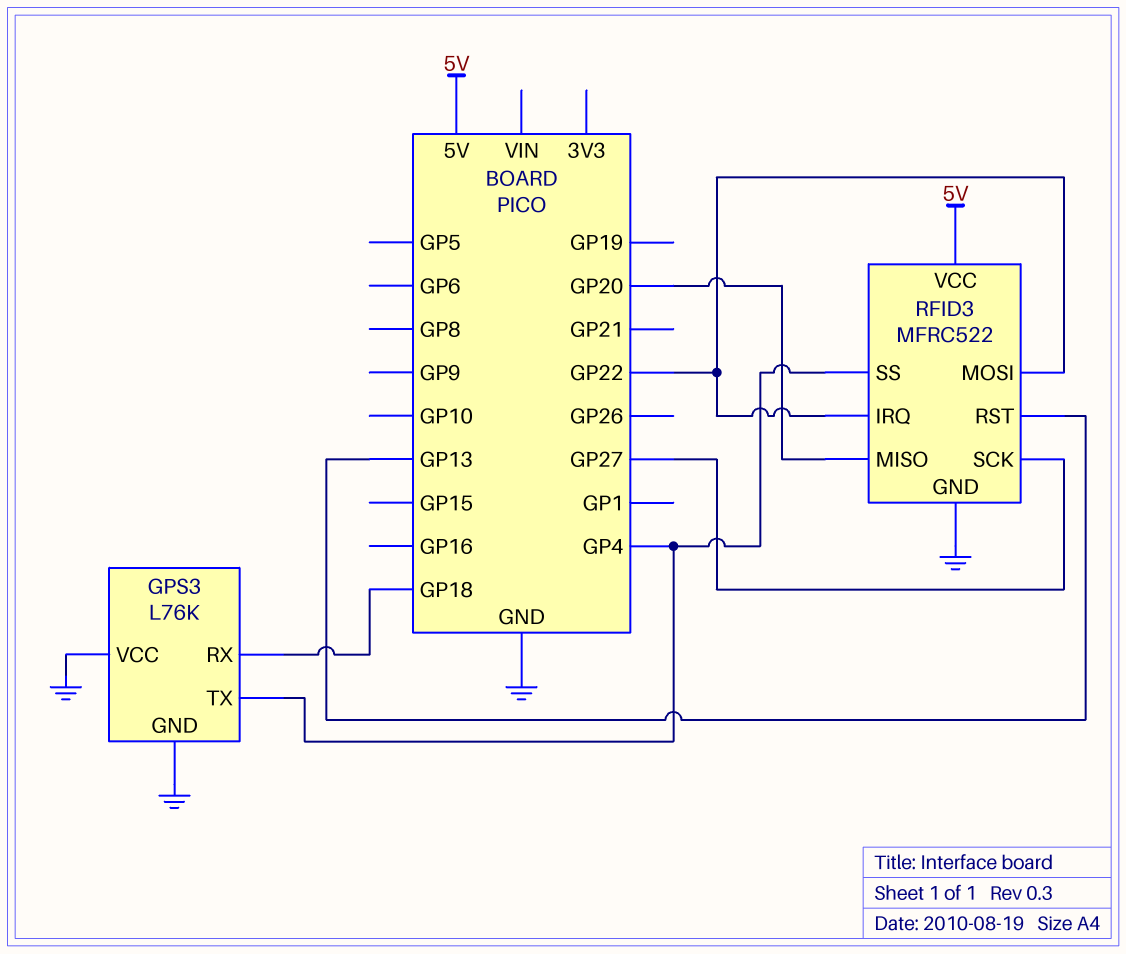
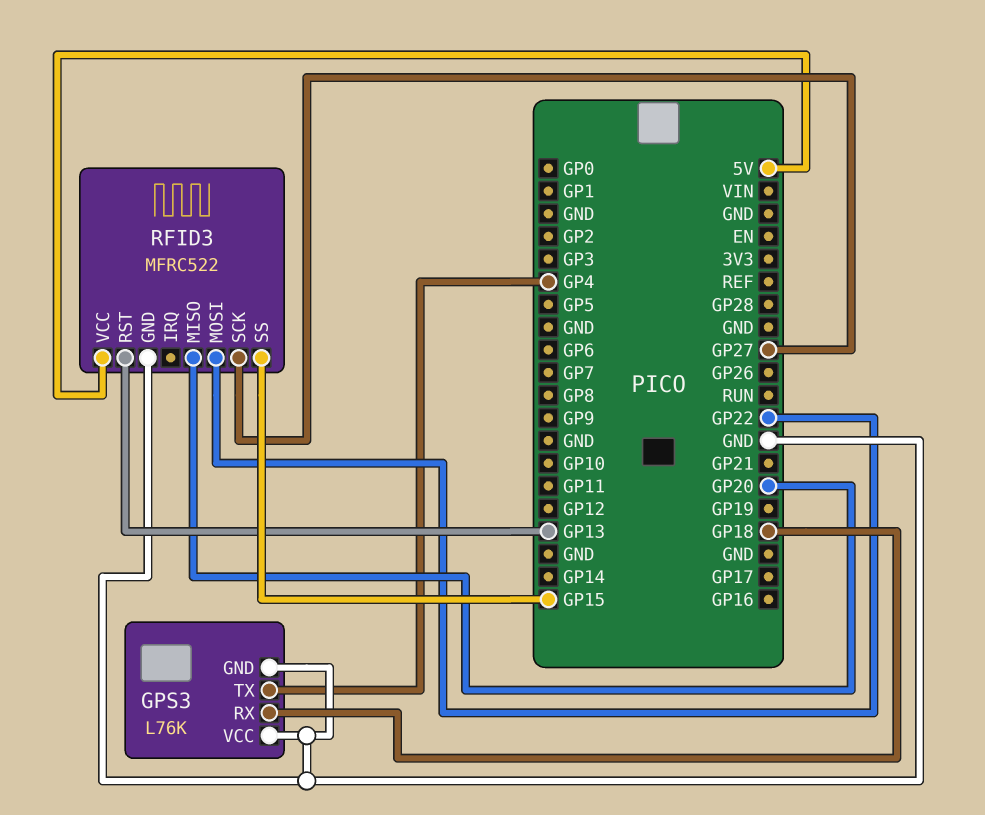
RFID3 pin IRQ: GP22 -> none
RFID3 pin SS: GP4 -> GP15

